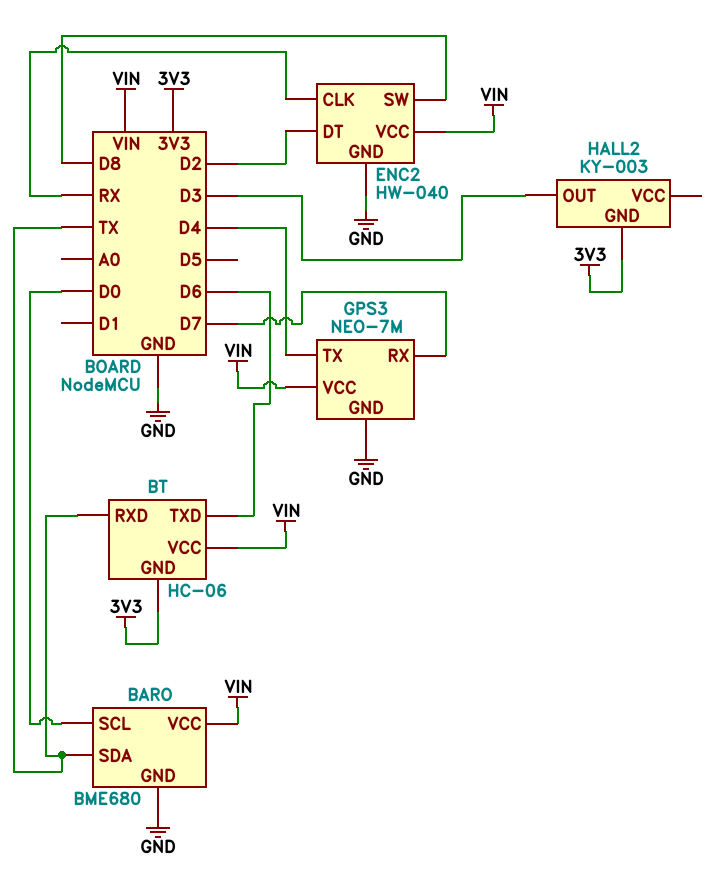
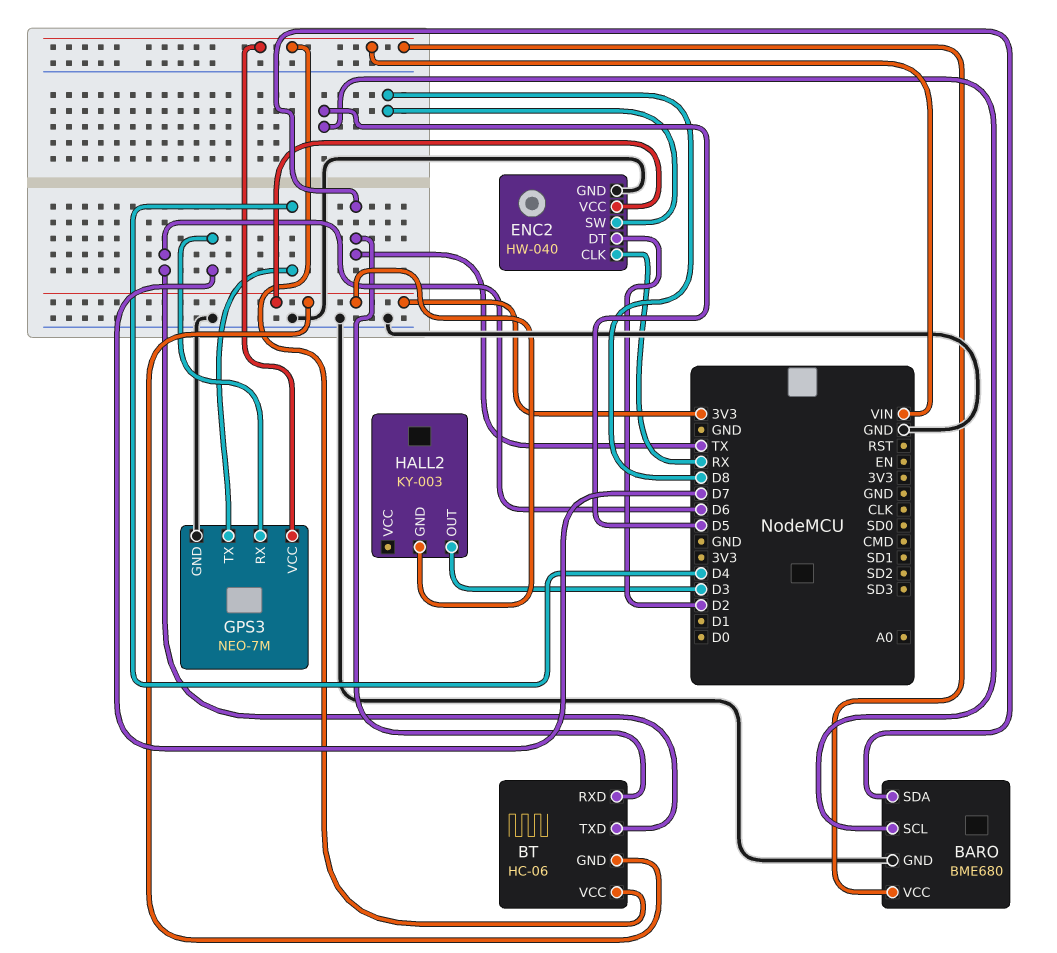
BARO pin SCL: D0 -> D5
ENC2 pin VCC: VIN -> 3V3

